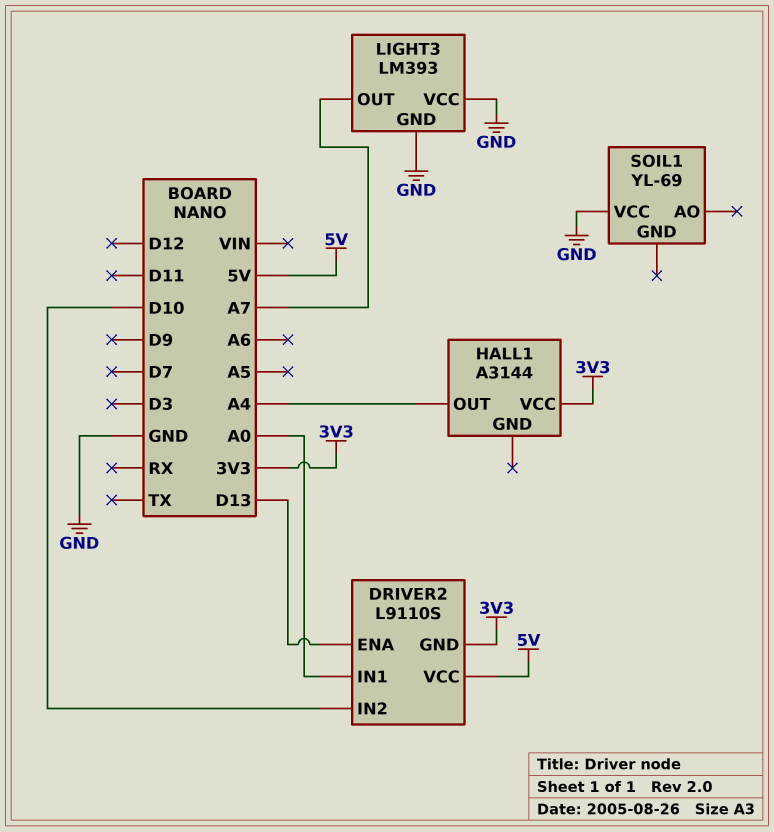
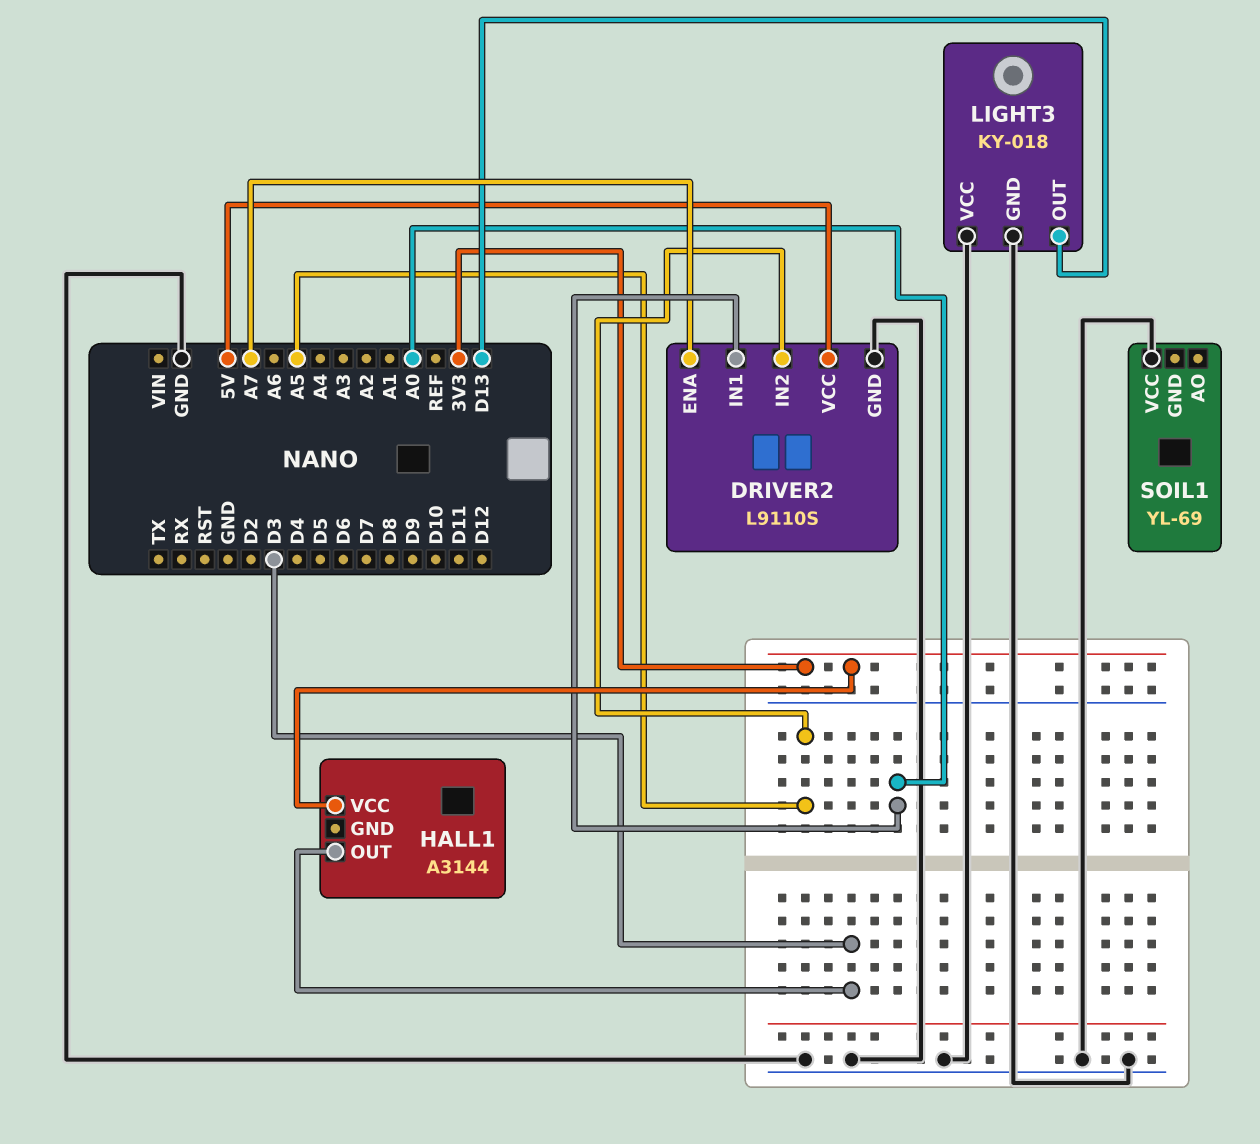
DRIVER2 pin ENA: D13 -> A7
DRIVER2 pin GND: 3V3 -> GND
DRIVER2 pin IN2: D10 -> A5
HALL1 pin OUT: A4 -> D3
LIGHT3: LM393 -> KY-018
LIGHT3 pin OUT: A7 -> D13

